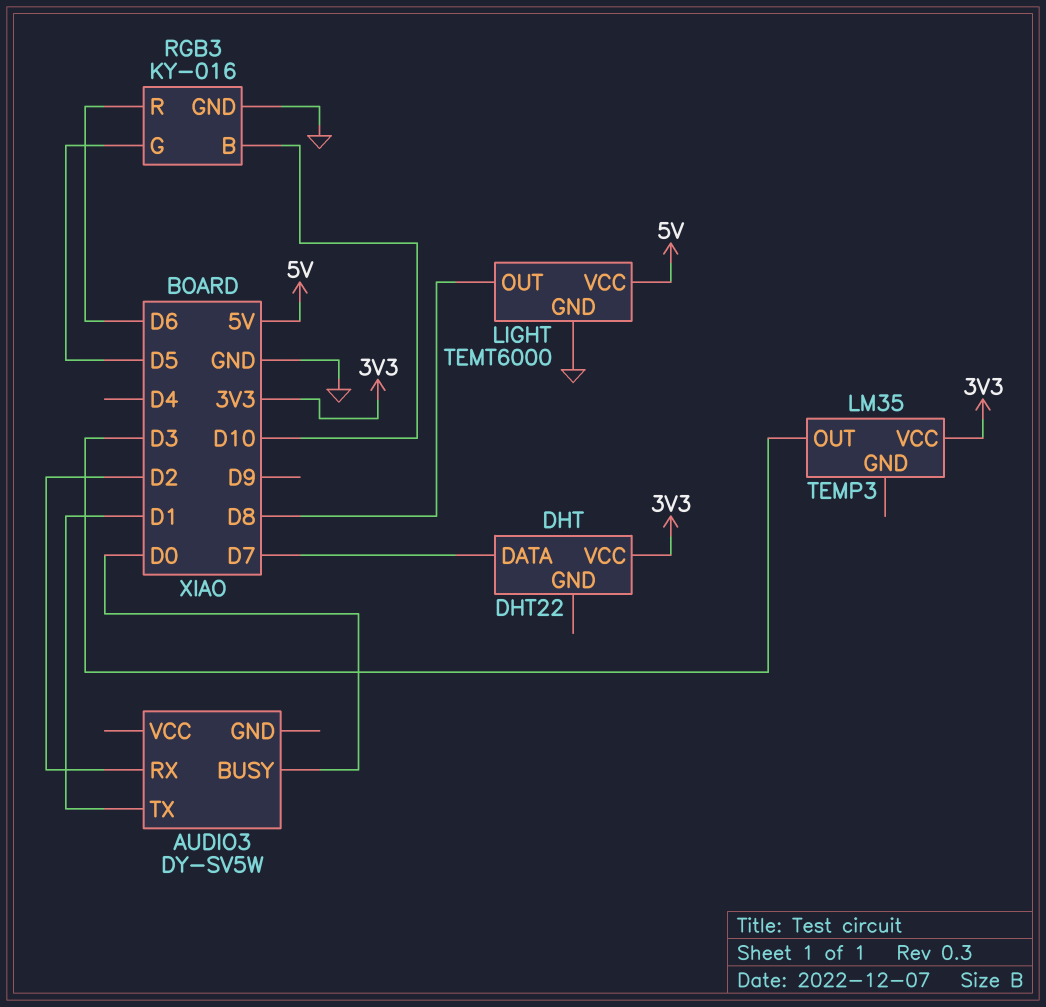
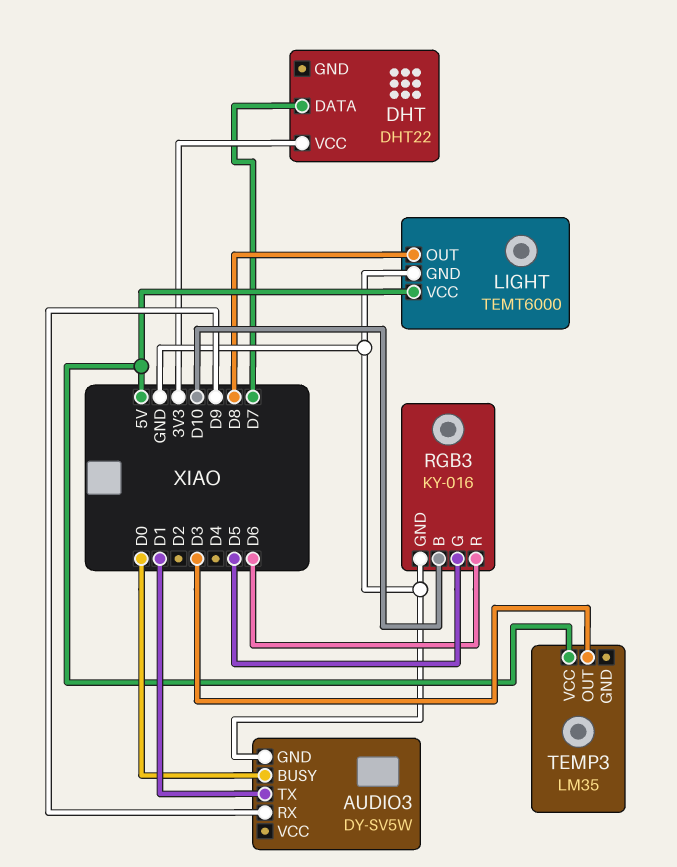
AUDIO3 pin GND: none -> GND
AUDIO3 pin RX: D2 -> D9
TEMP3 pin VCC: 3V3 -> 5V

